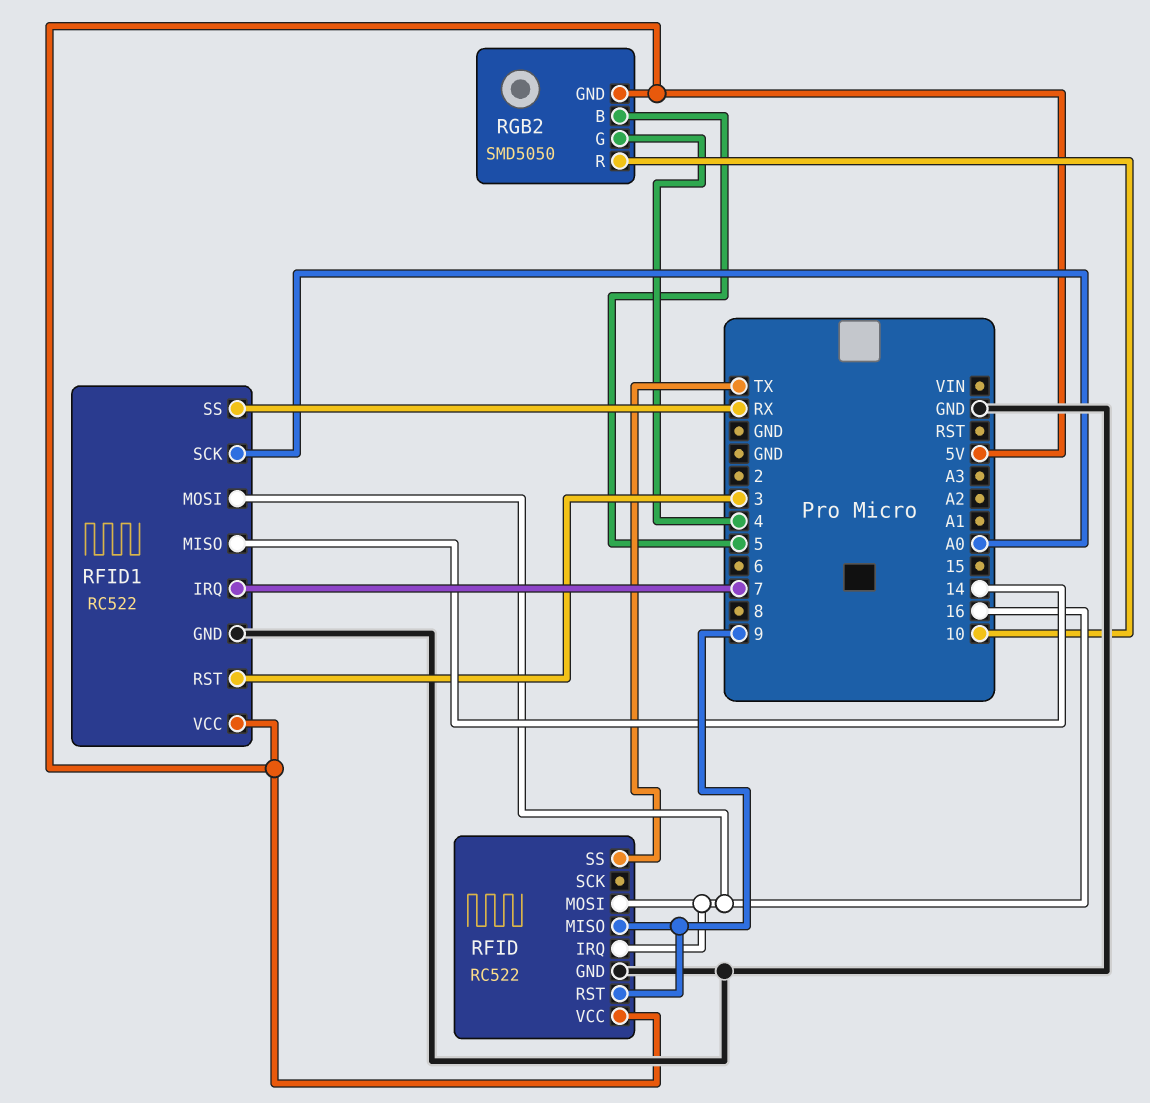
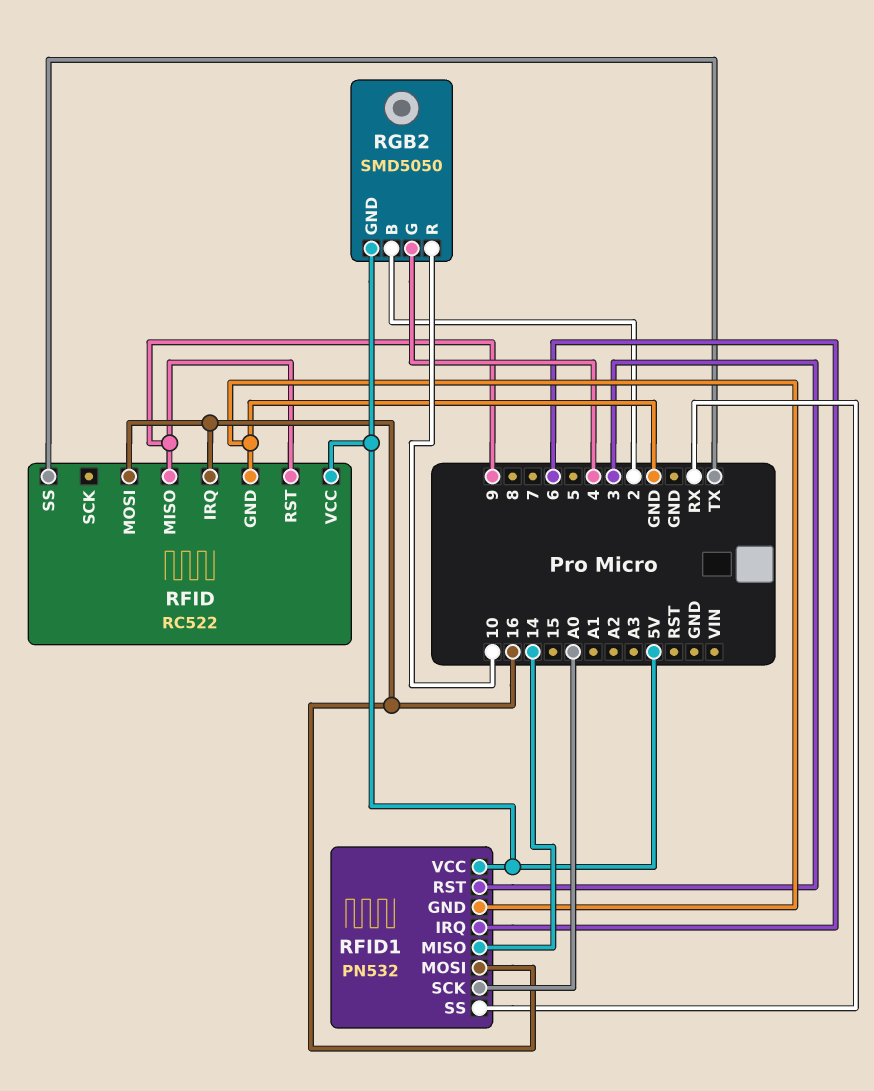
RFID1: RC522 -> PN532
RFID1 pin IRQ: 7 -> 6
RGB2 pin B: 5 -> 2

